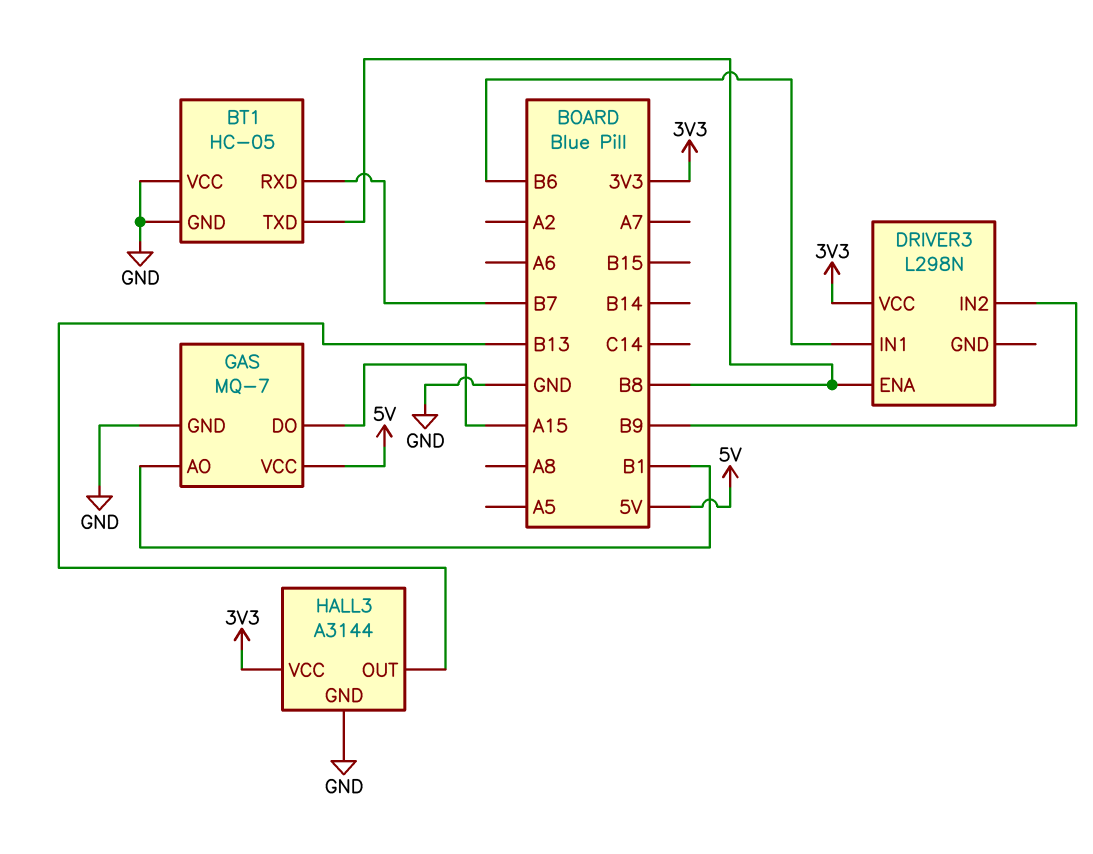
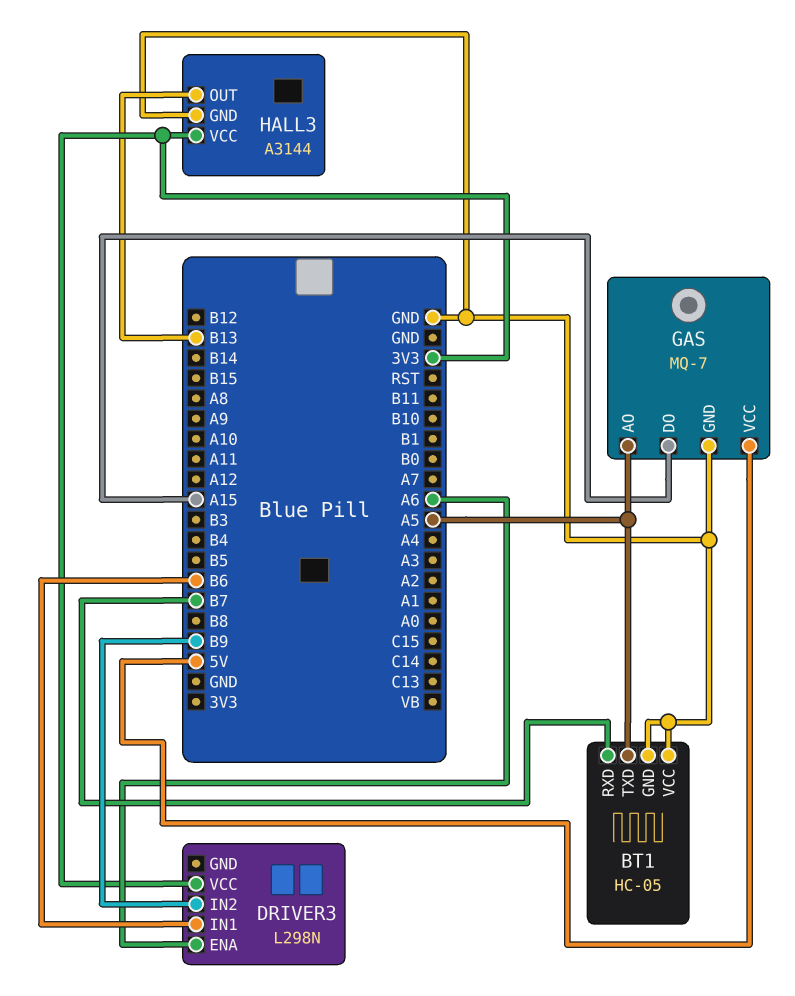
BT1 pin TXD: B8 -> A5
DRIVER3 pin ENA: B8 -> A6
GAS pin AO: B1 -> A5

